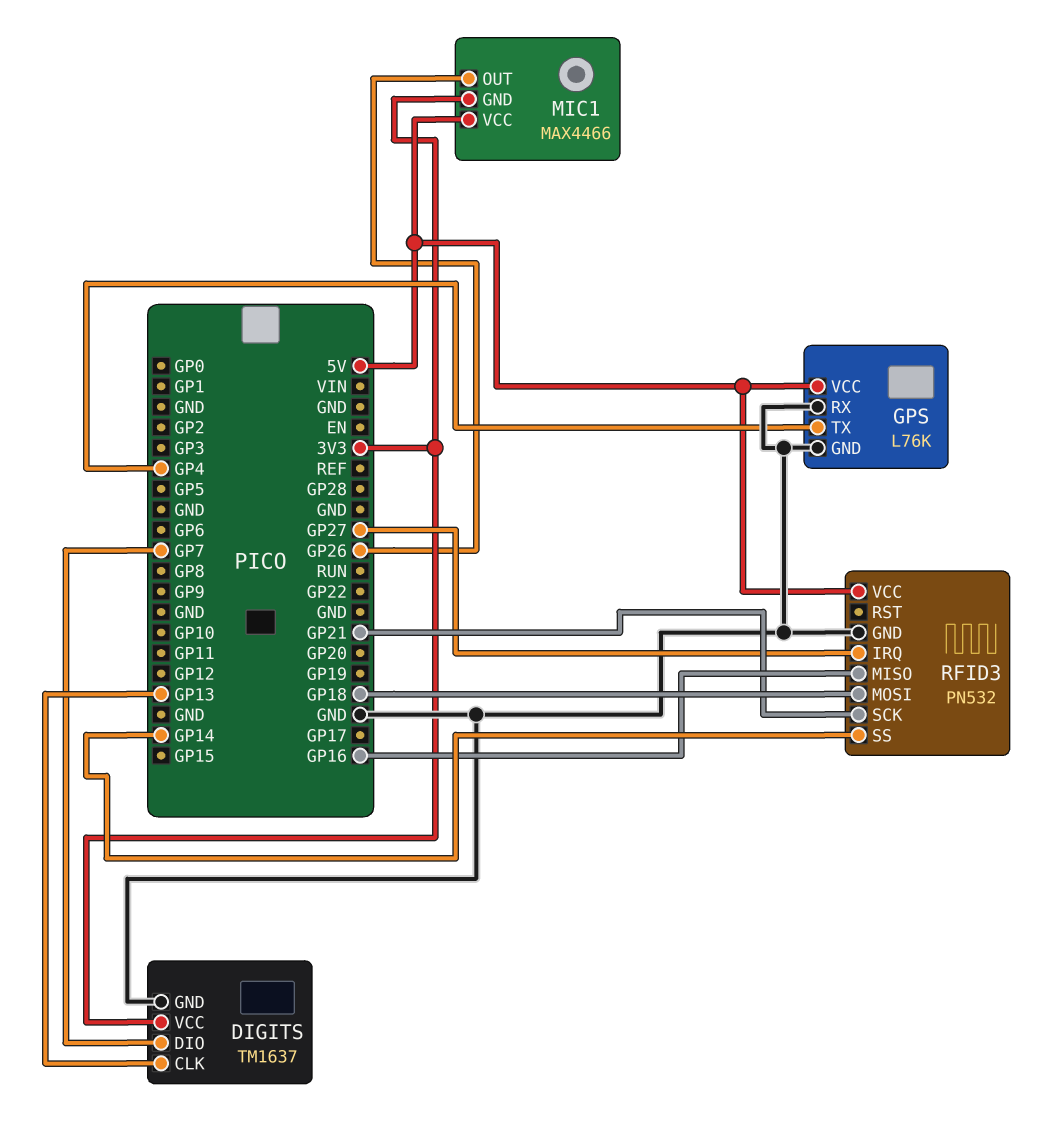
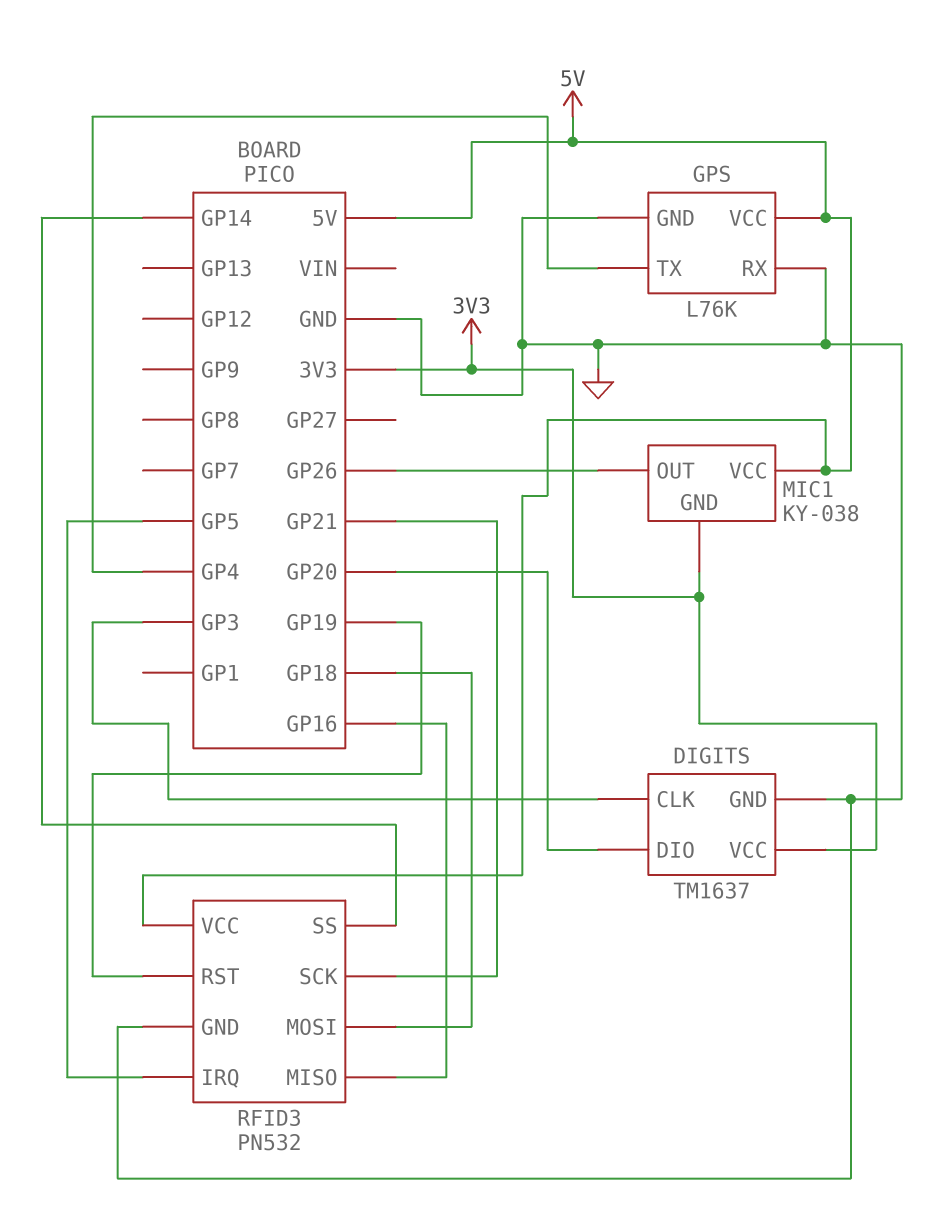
DIGITS pin CLK: GP13 -> GP3
DIGITS pin DIO: GP7 -> GP20
MIC1: MAX4466 -> KY-038
RFID3 pin IRQ: GP27 -> GP5
RFID3 pin RST: none -> GP19

